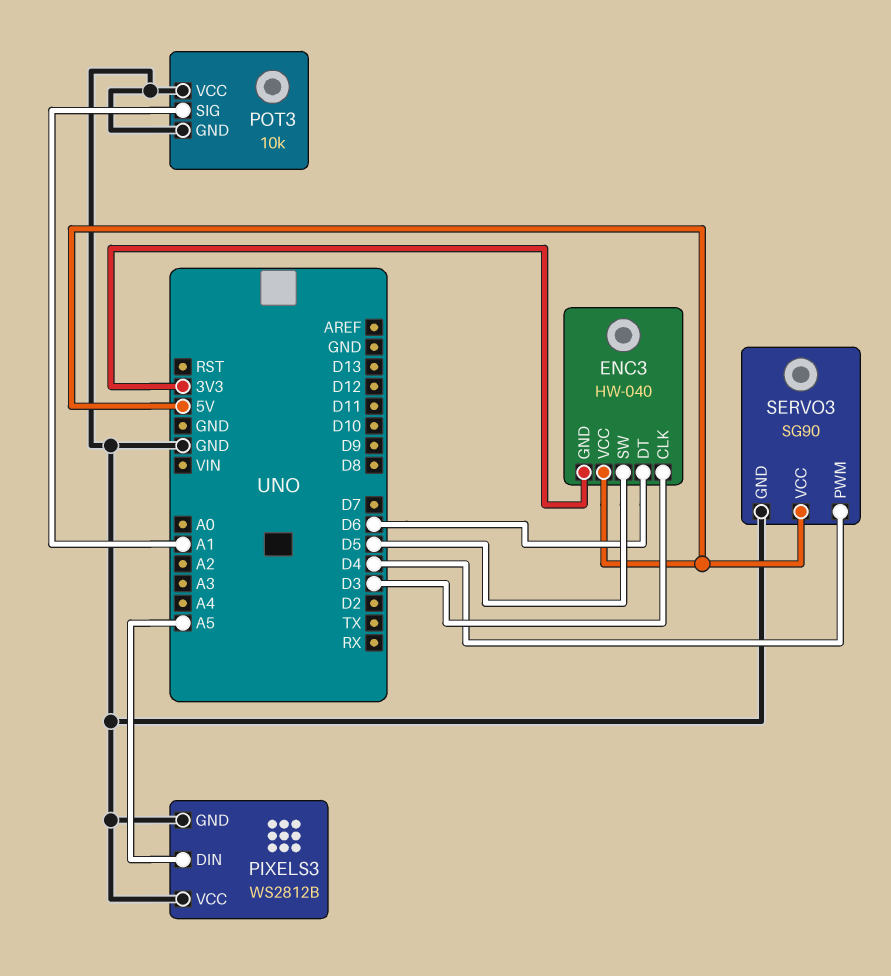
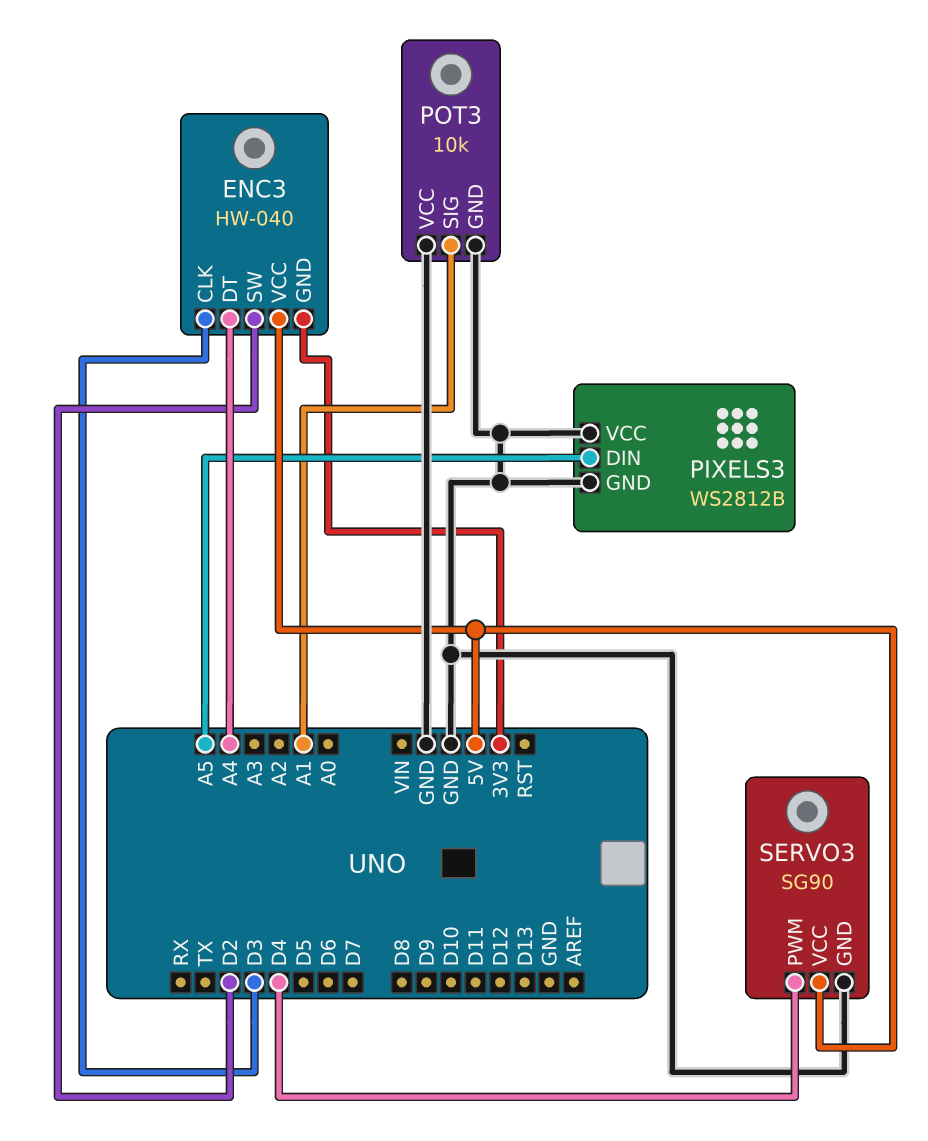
ENC3 pin DT: D6 -> A4
ENC3 pin SW: D5 -> D2

